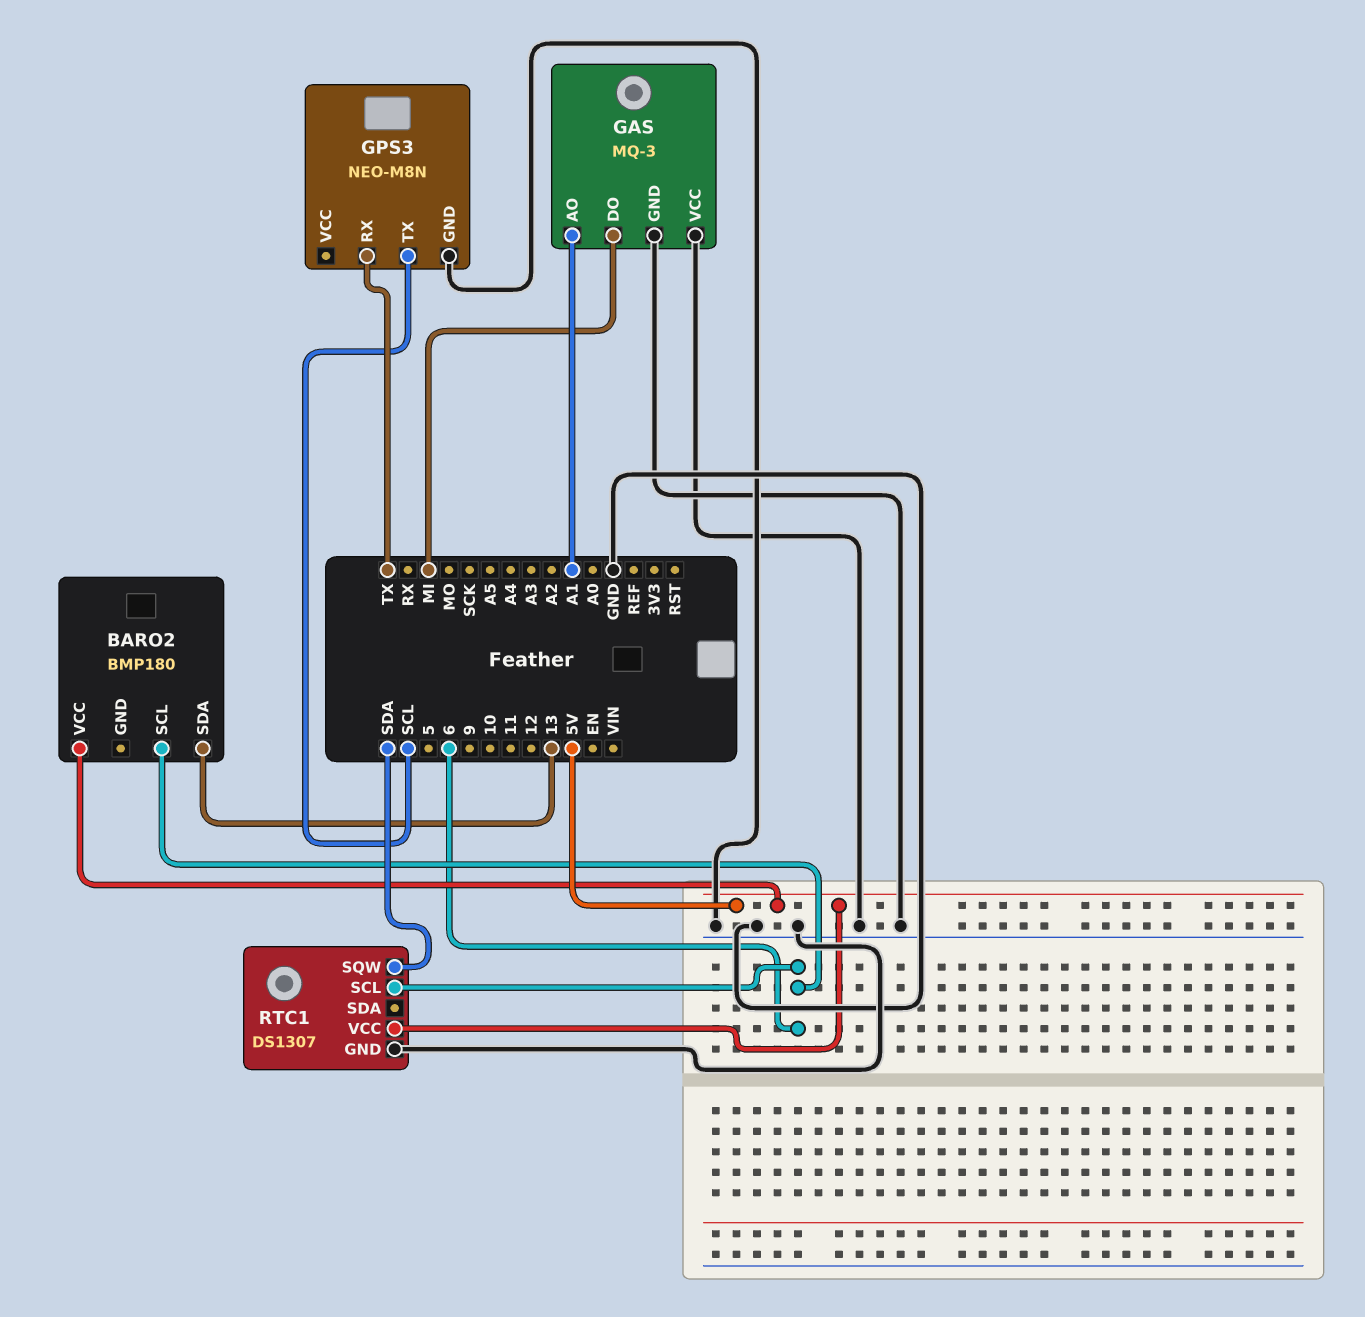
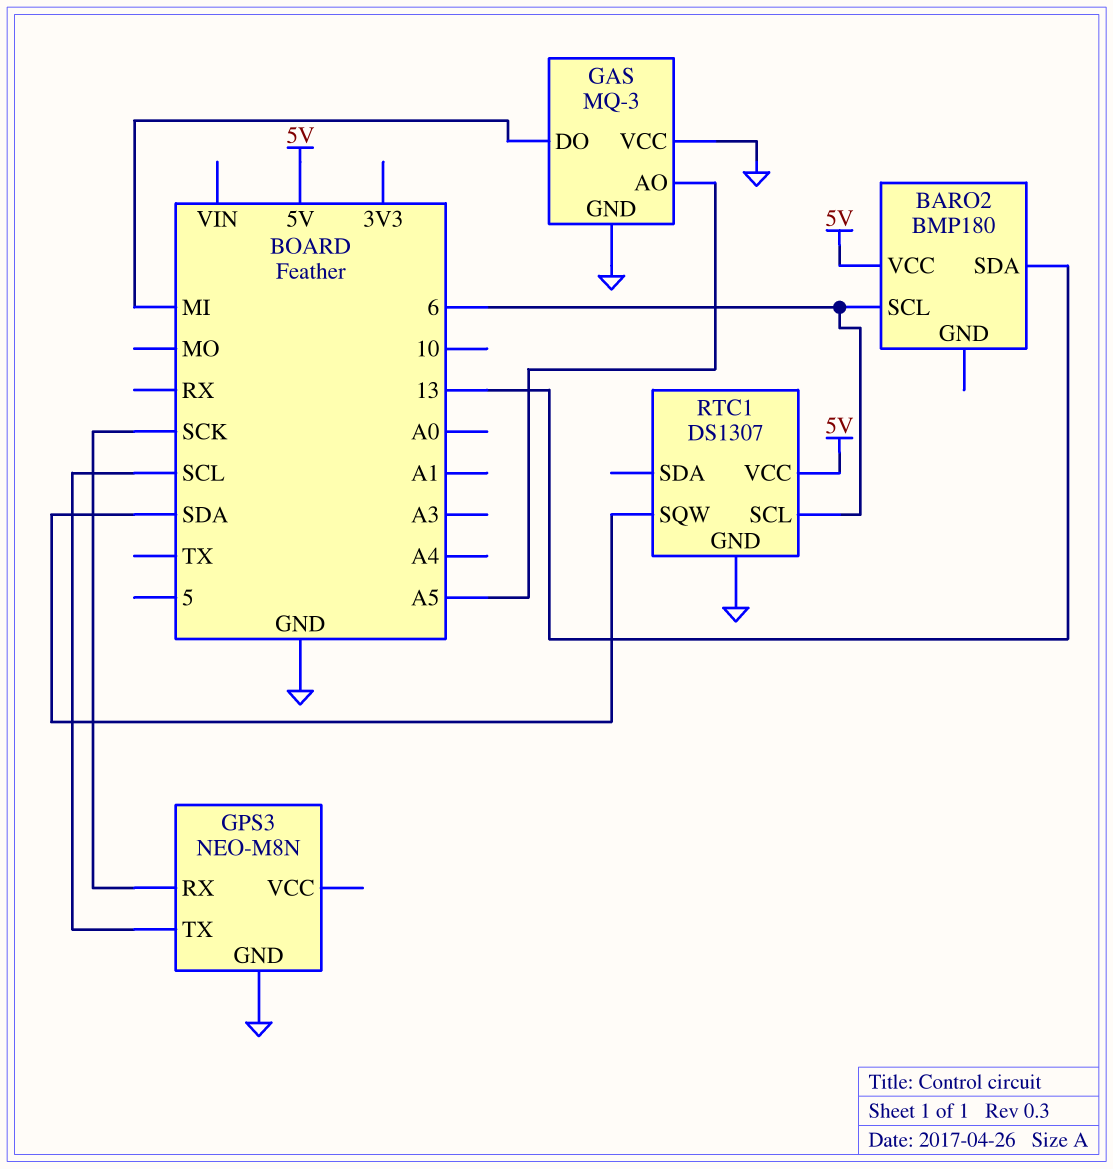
GAS pin AO: A1 -> A5
GPS3 pin RX: TX -> SCK

